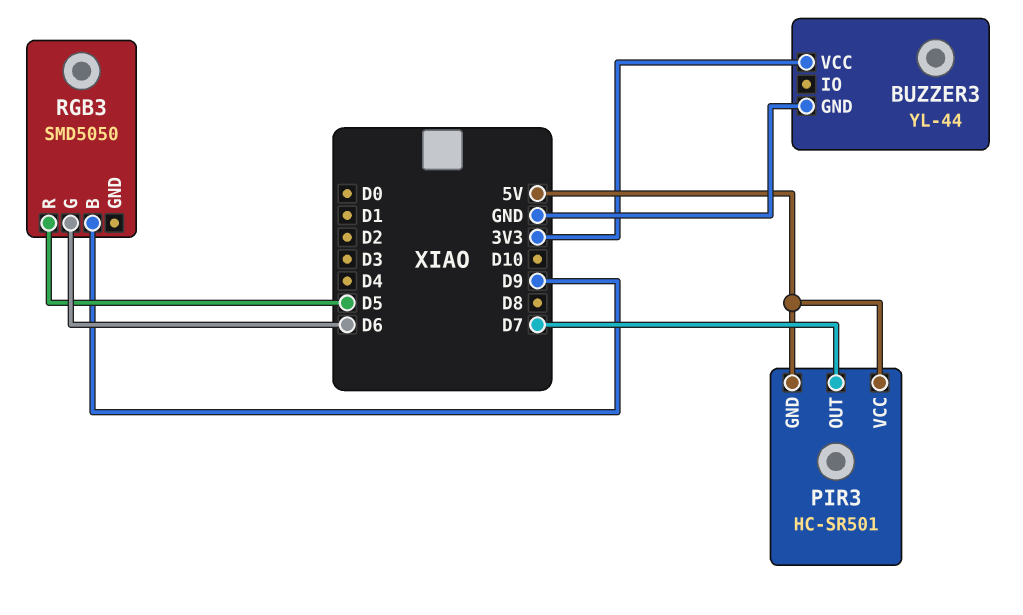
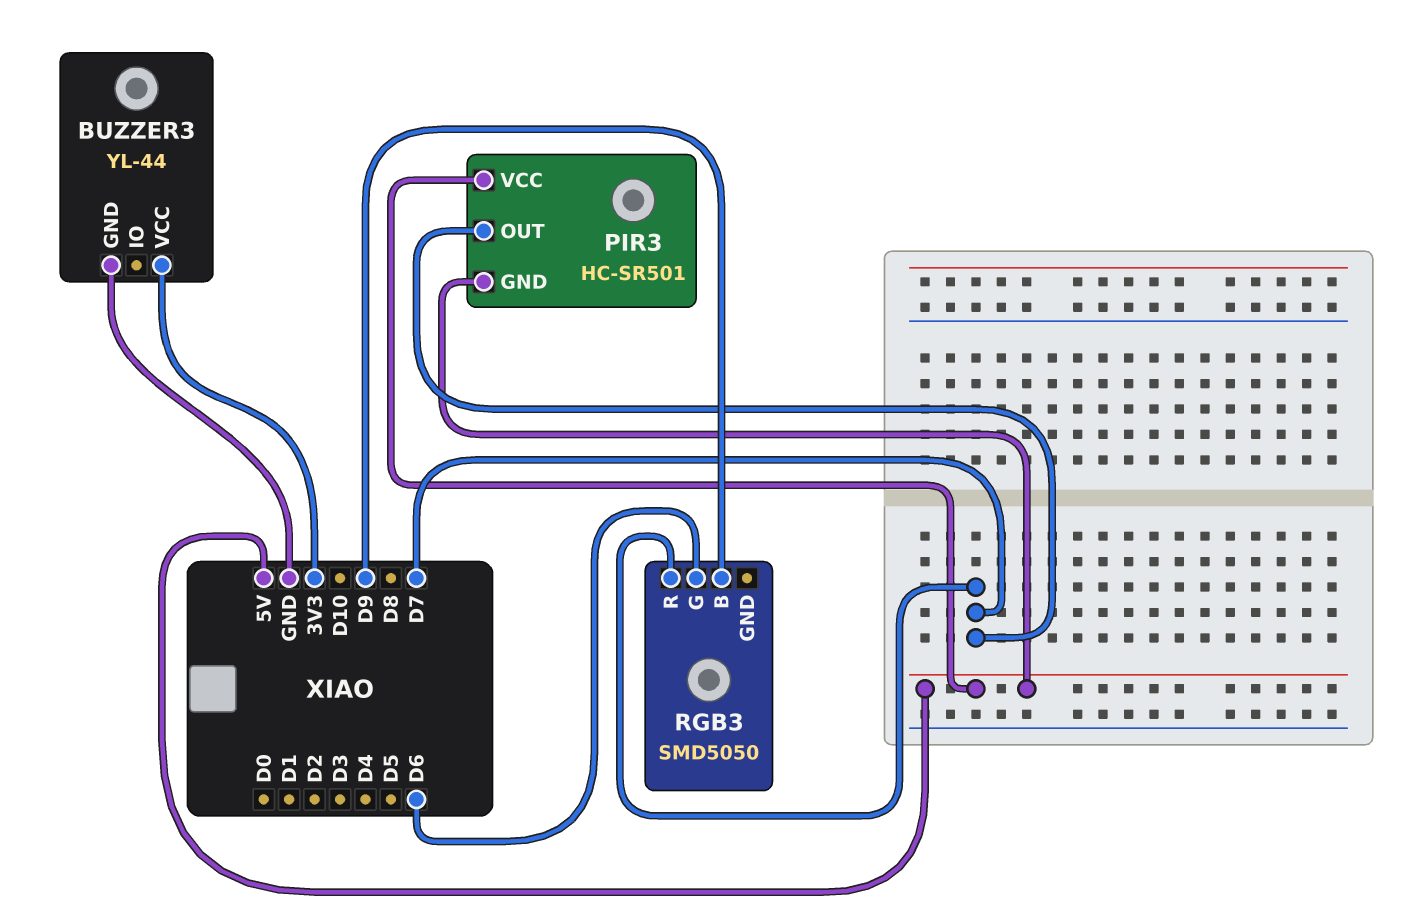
RGB3 pin R: D5 -> D7

